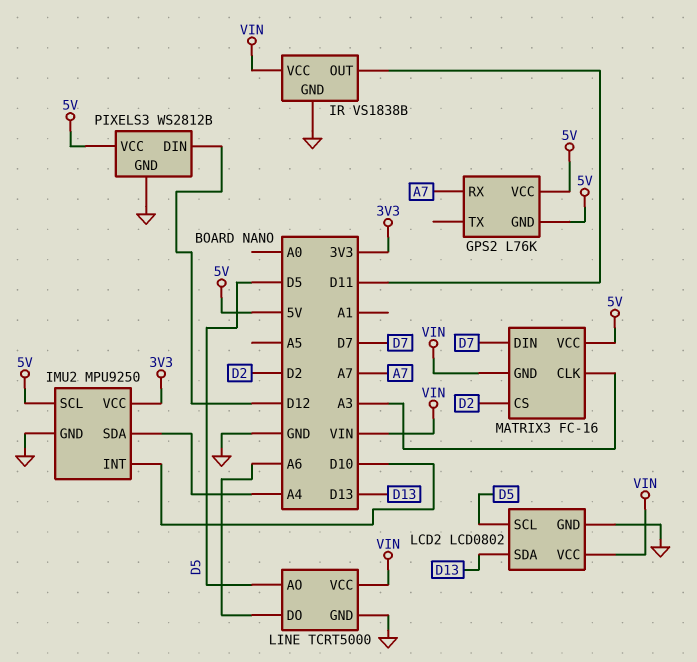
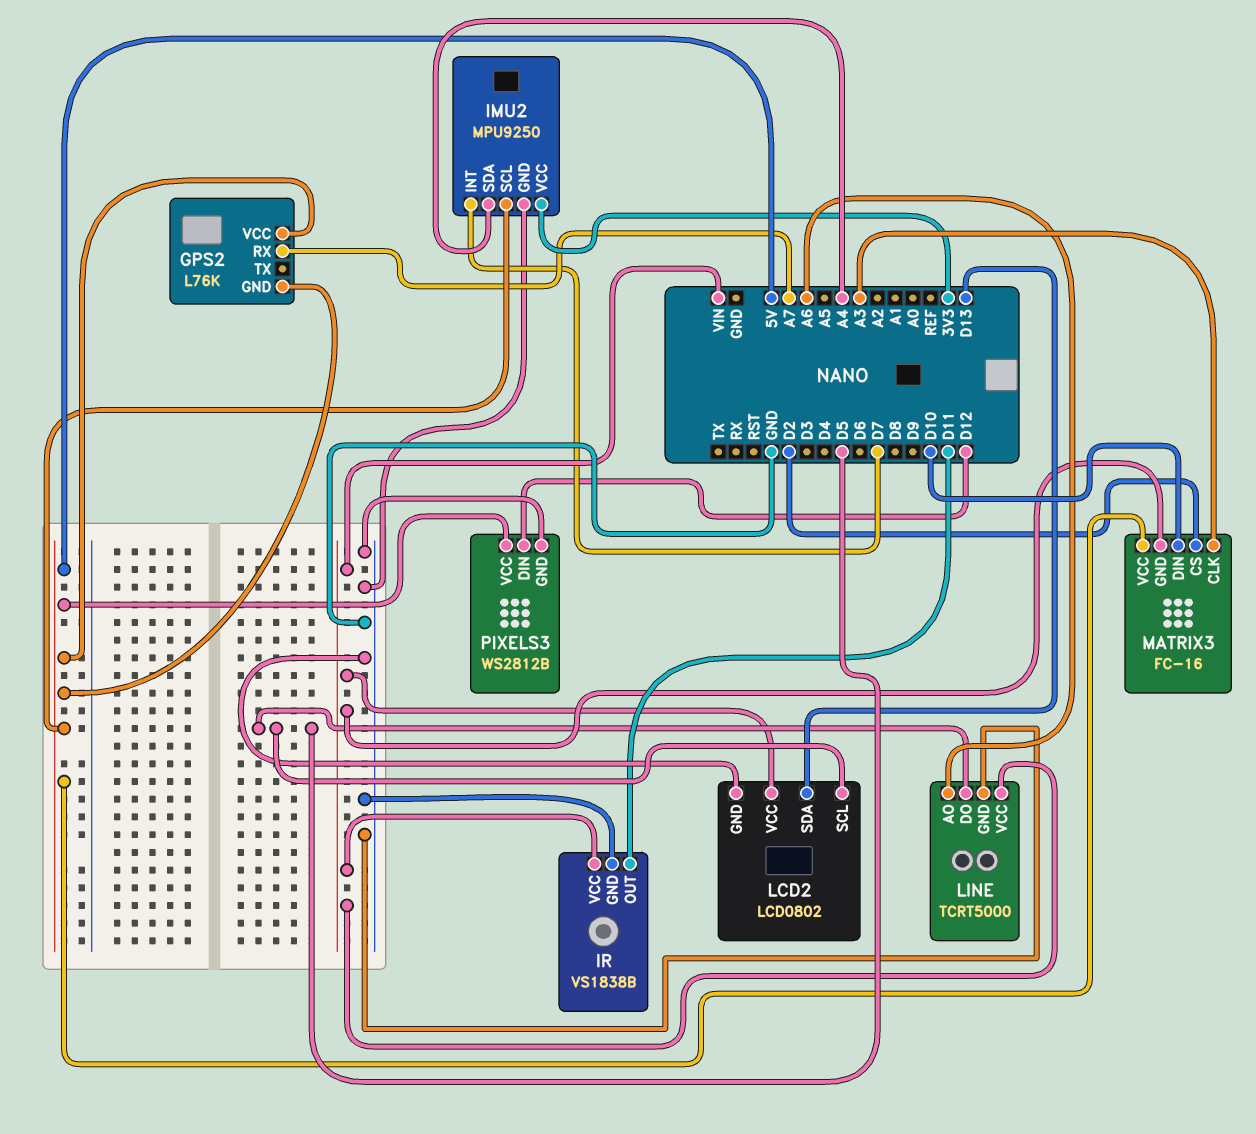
IMU2 pin INT: D10 -> D7
LINE pin AO: D5 -> A6
LINE pin DO: A6 -> D5
MATRIX3 pin DIN: D7 -> D10

